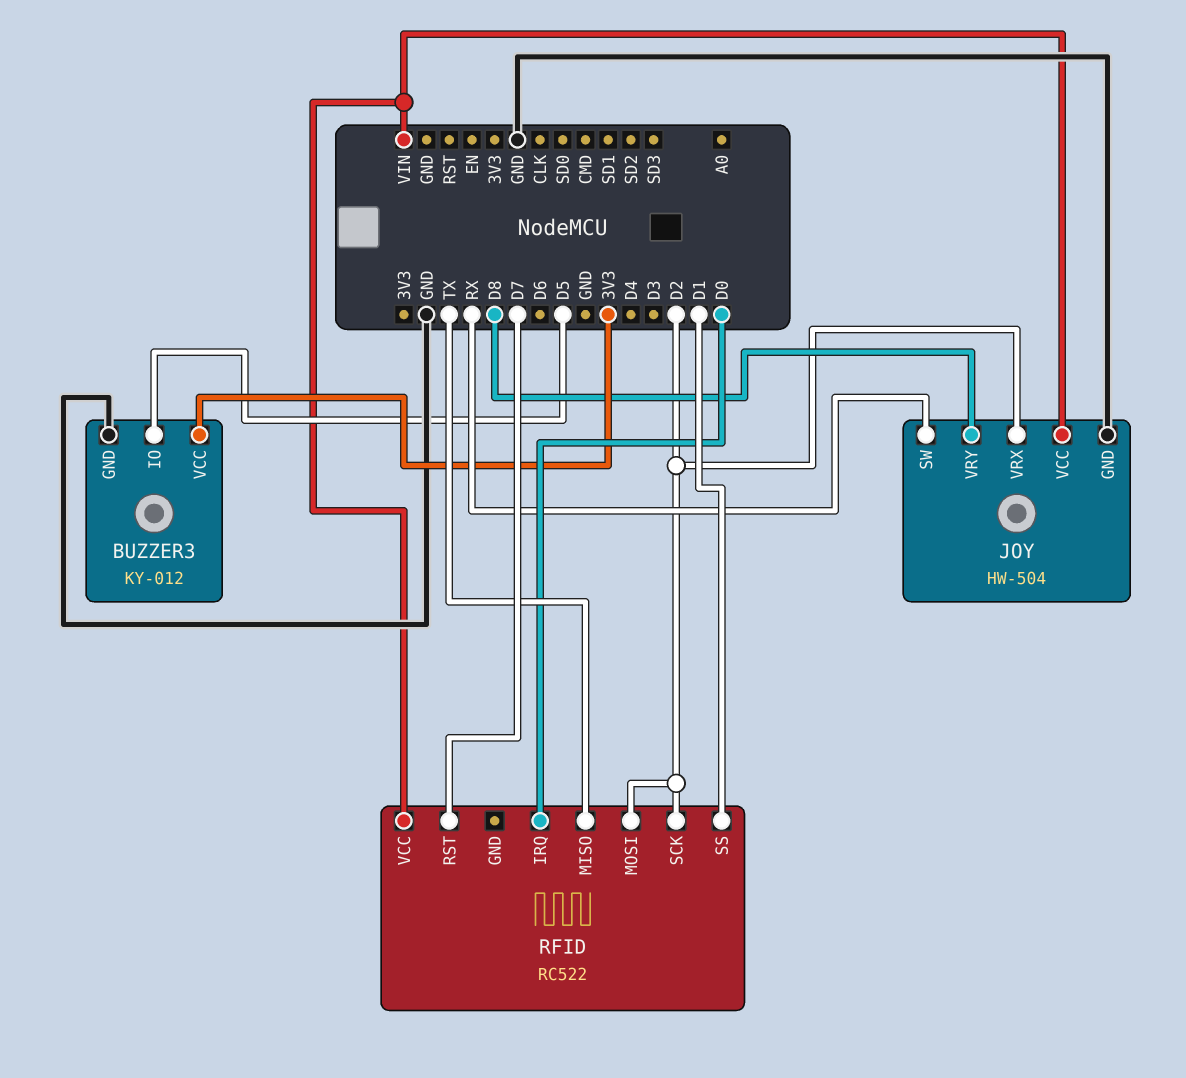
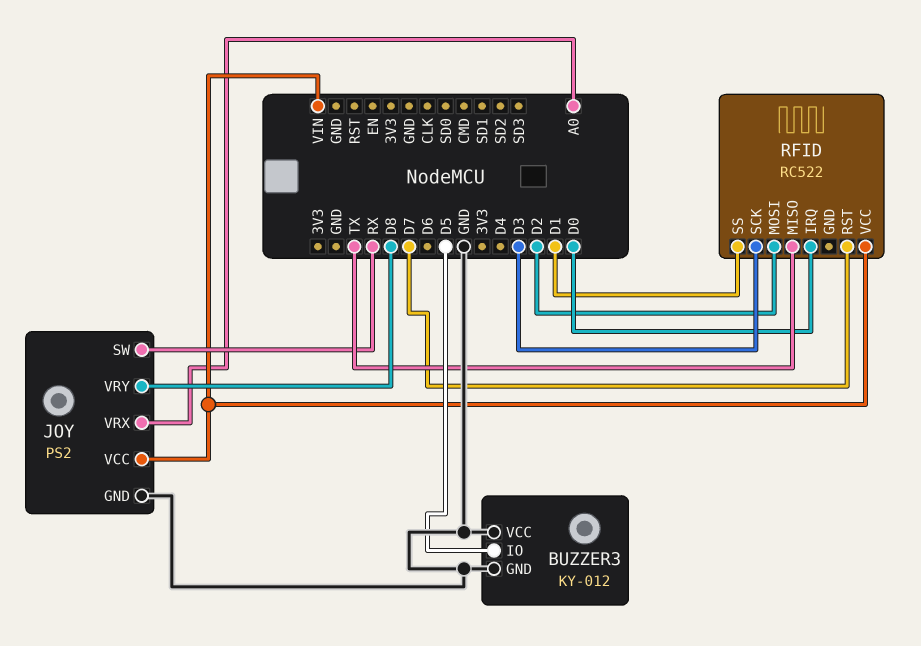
BUZZER3 pin VCC: 3V3 -> GND
JOY: HW-504 -> PS2
JOY pin VRX: D2 -> A0
RFID pin SCK: D2 -> D3

